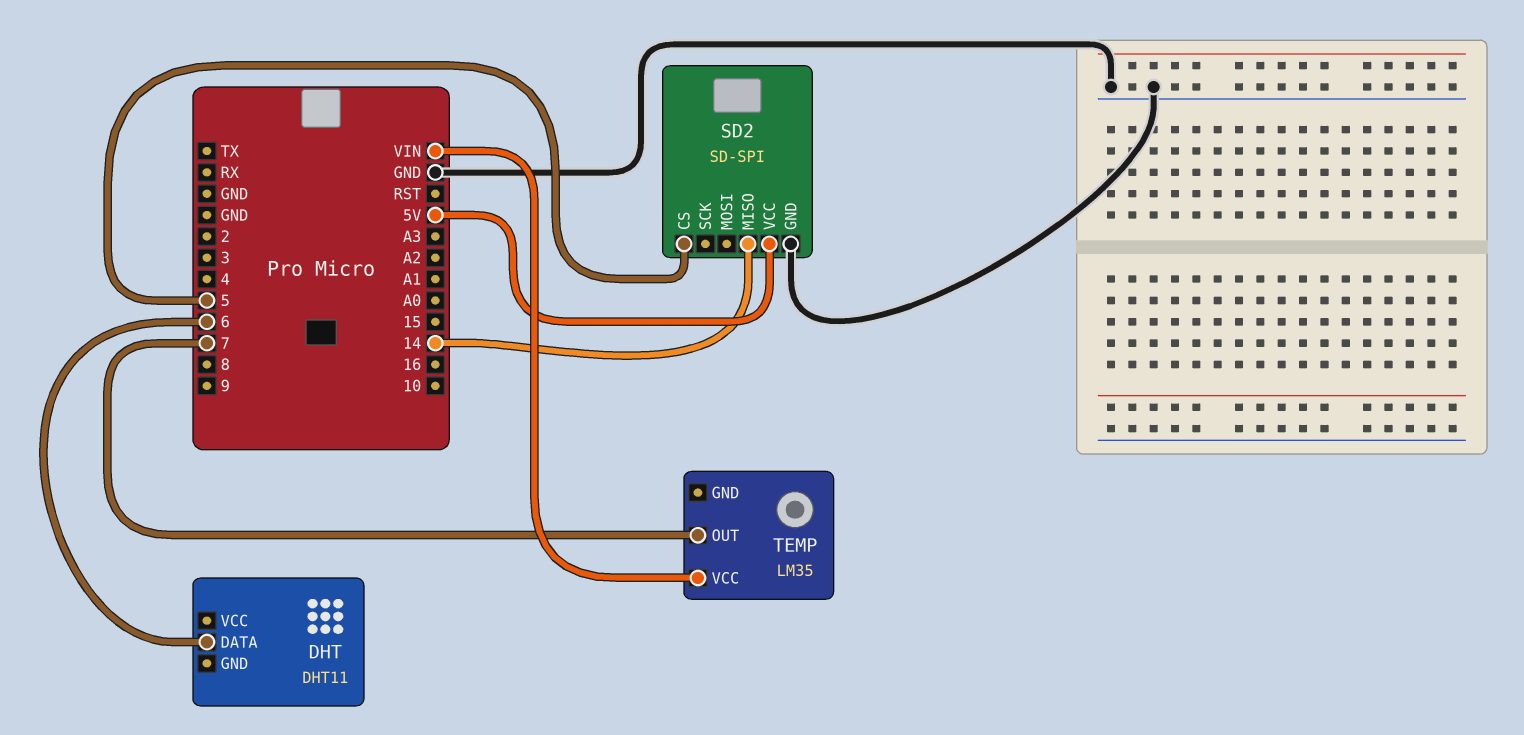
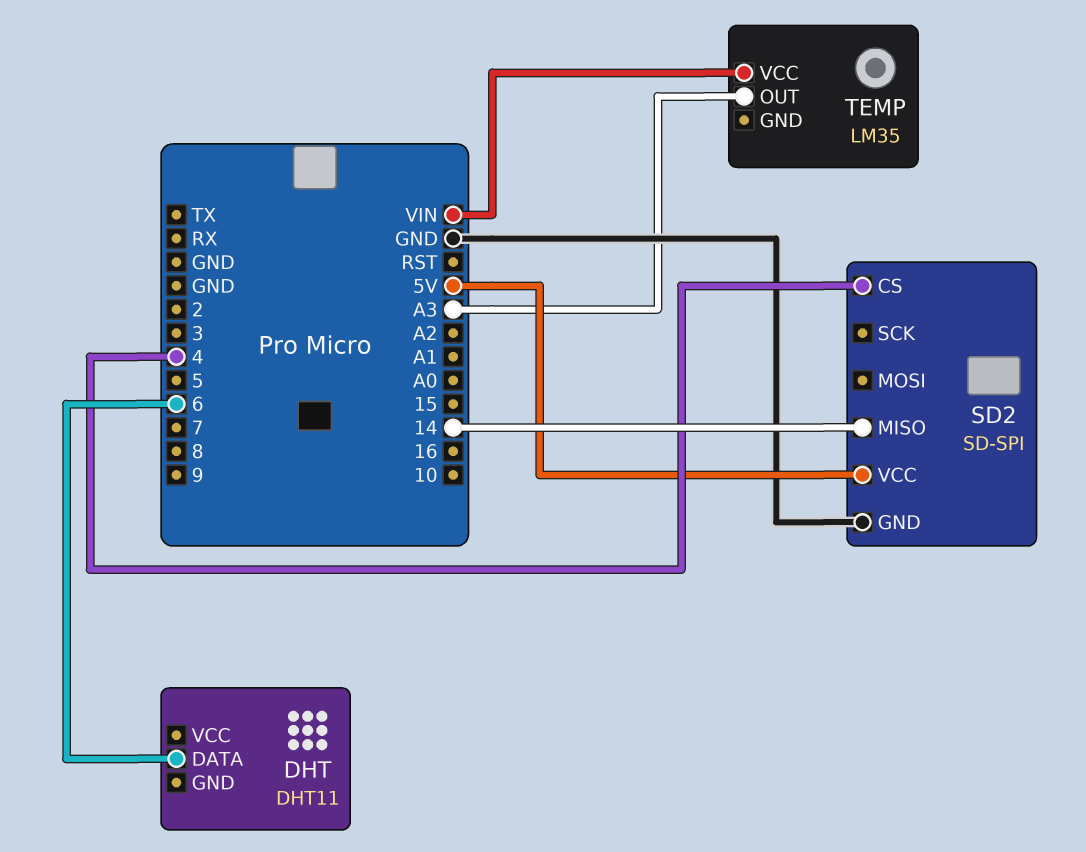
SD2 pin CS: 5 -> 4
TEMP pin OUT: 7 -> A3

